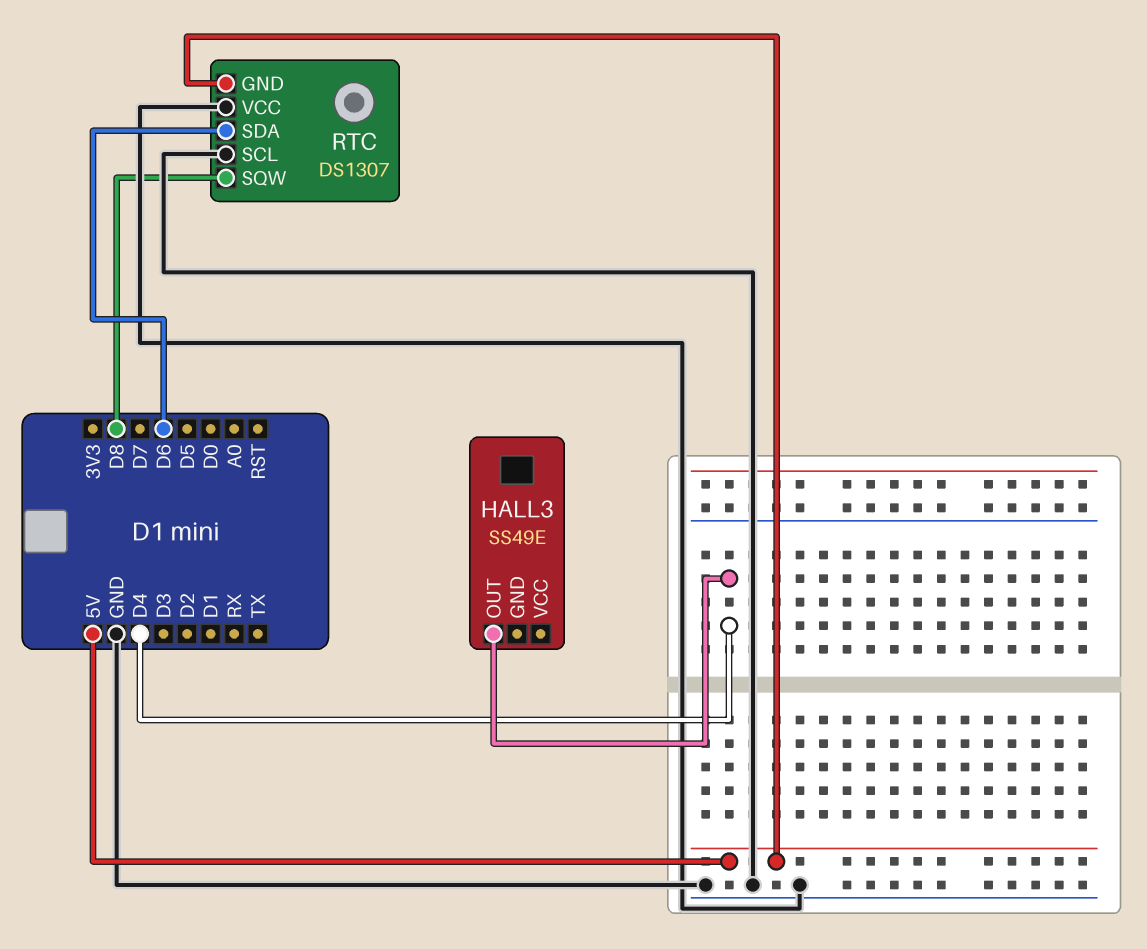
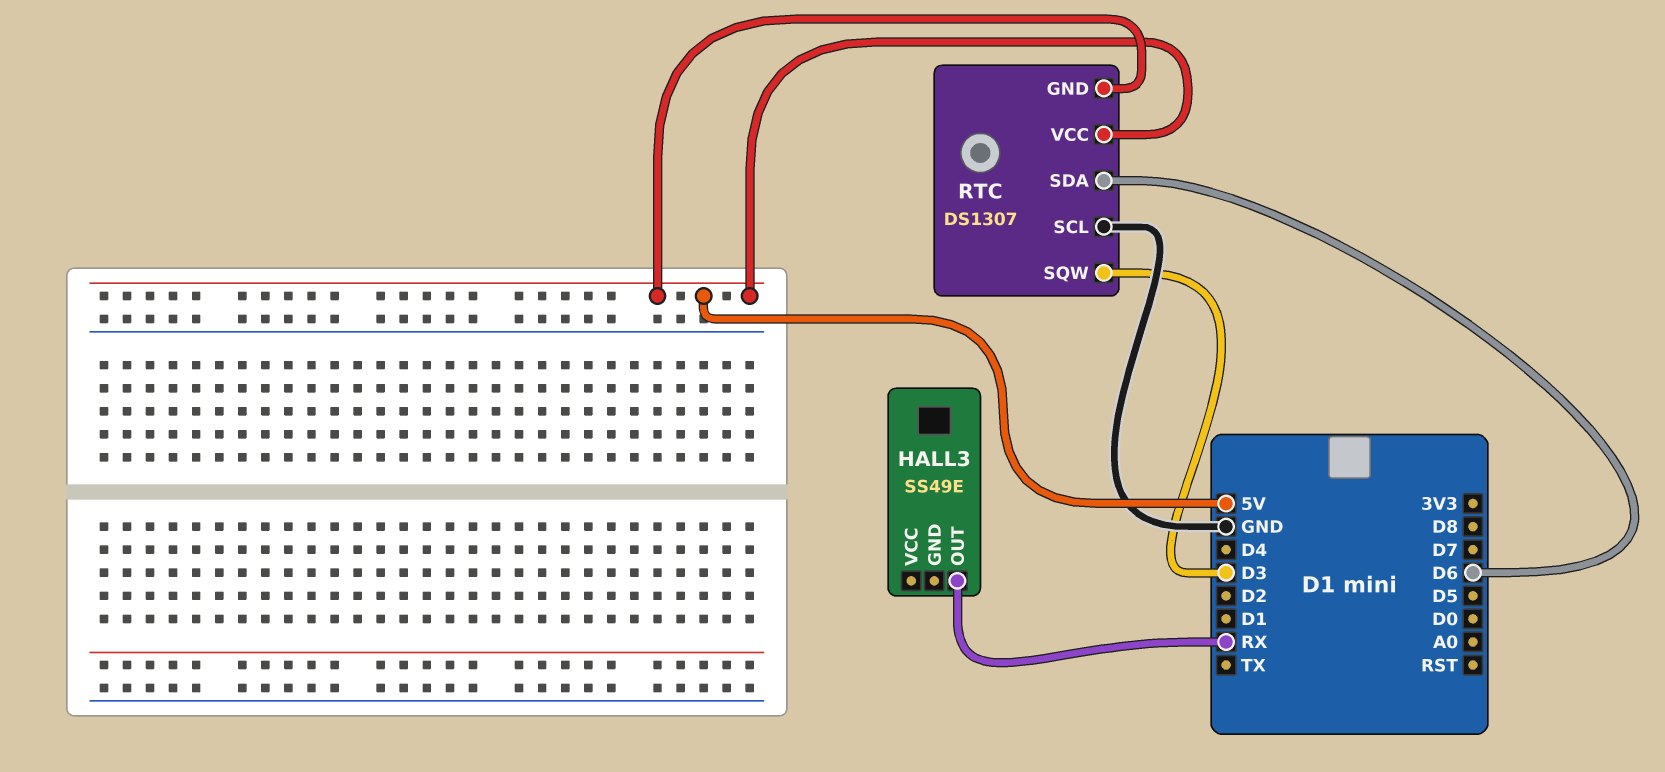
HALL3 pin OUT: D4 -> RX
RTC pin SQW: D8 -> D3
RTC pin VCC: GND -> 5V

